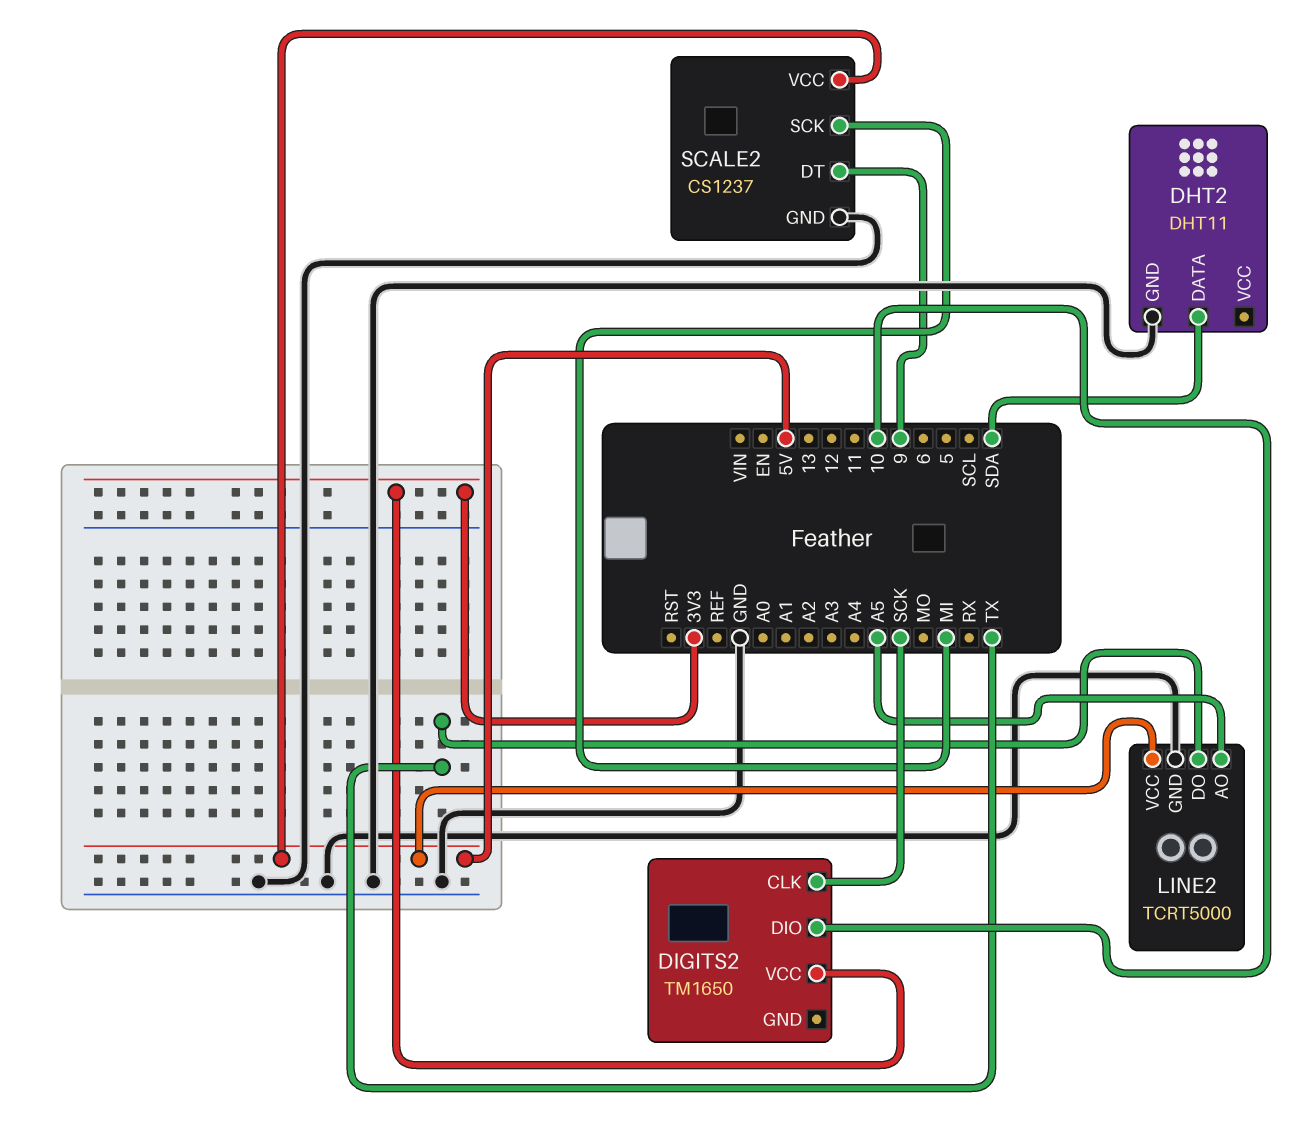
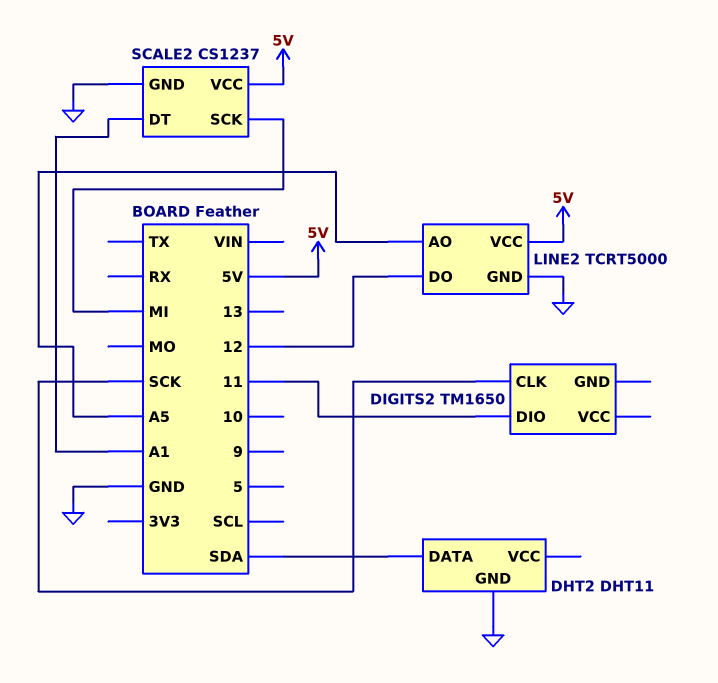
DIGITS2 pin DIO: 10 -> 11
DIGITS2 pin VCC: 3V3 -> none
LINE2 pin DO: TX -> 12
SCALE2 pin DT: 9 -> A1

